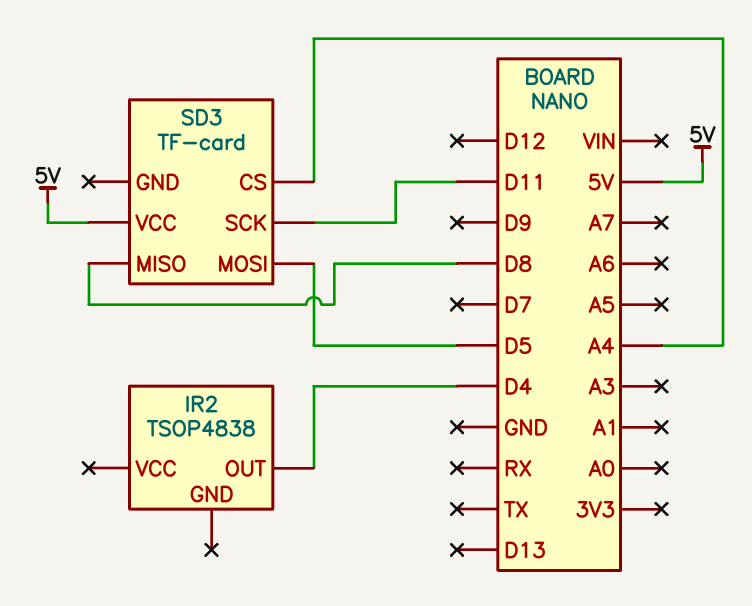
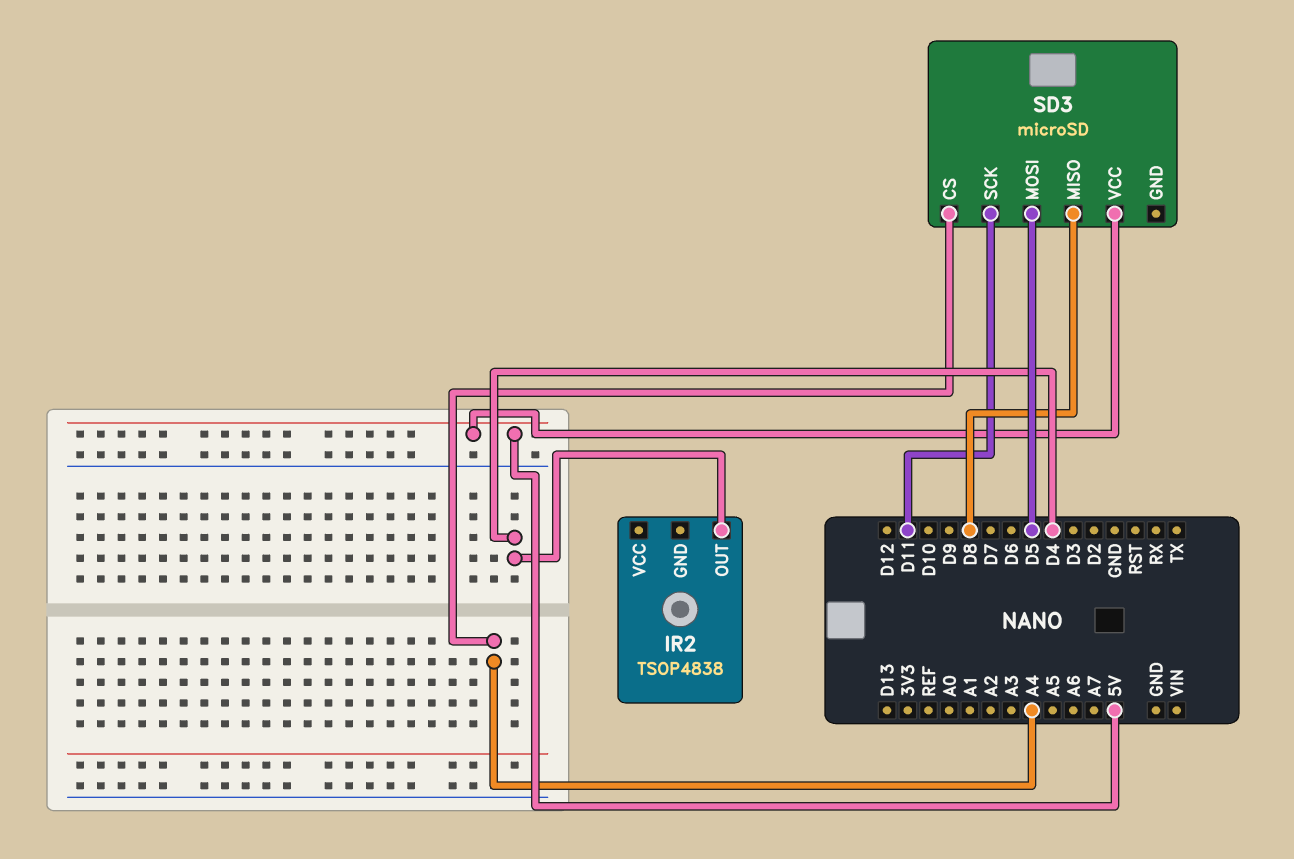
SD3: TF-card -> microSD

